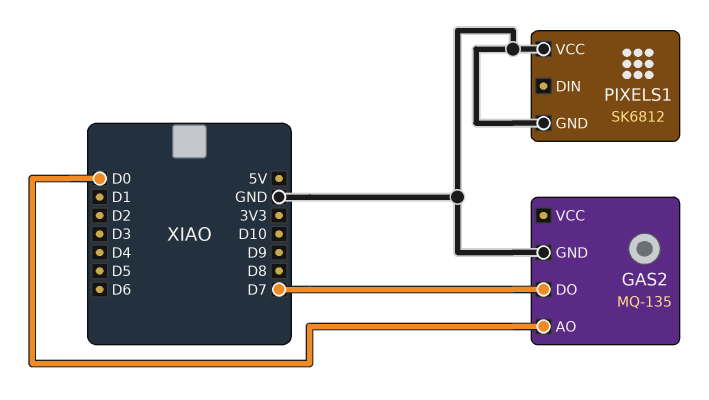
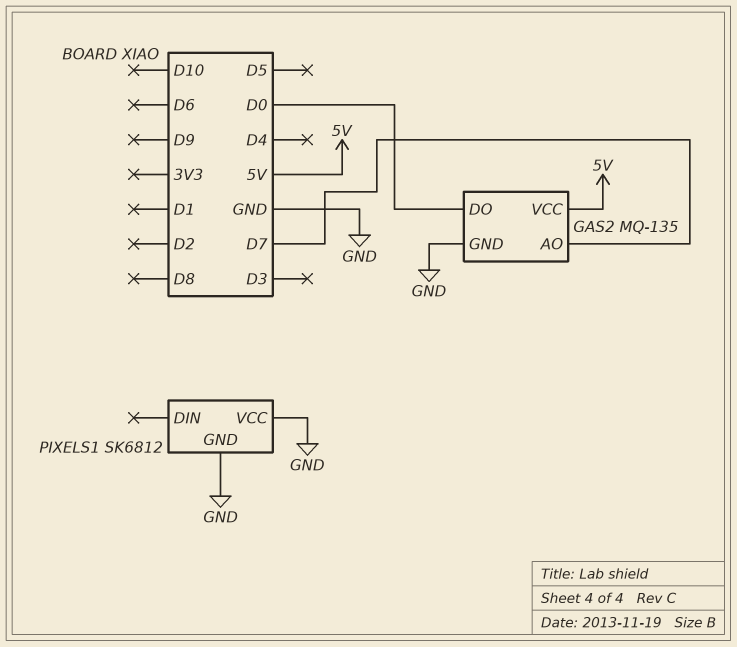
GAS2 pin AO: D0 -> D7
GAS2 pin DO: D7 -> D0
GAS2 pin VCC: none -> 5V

